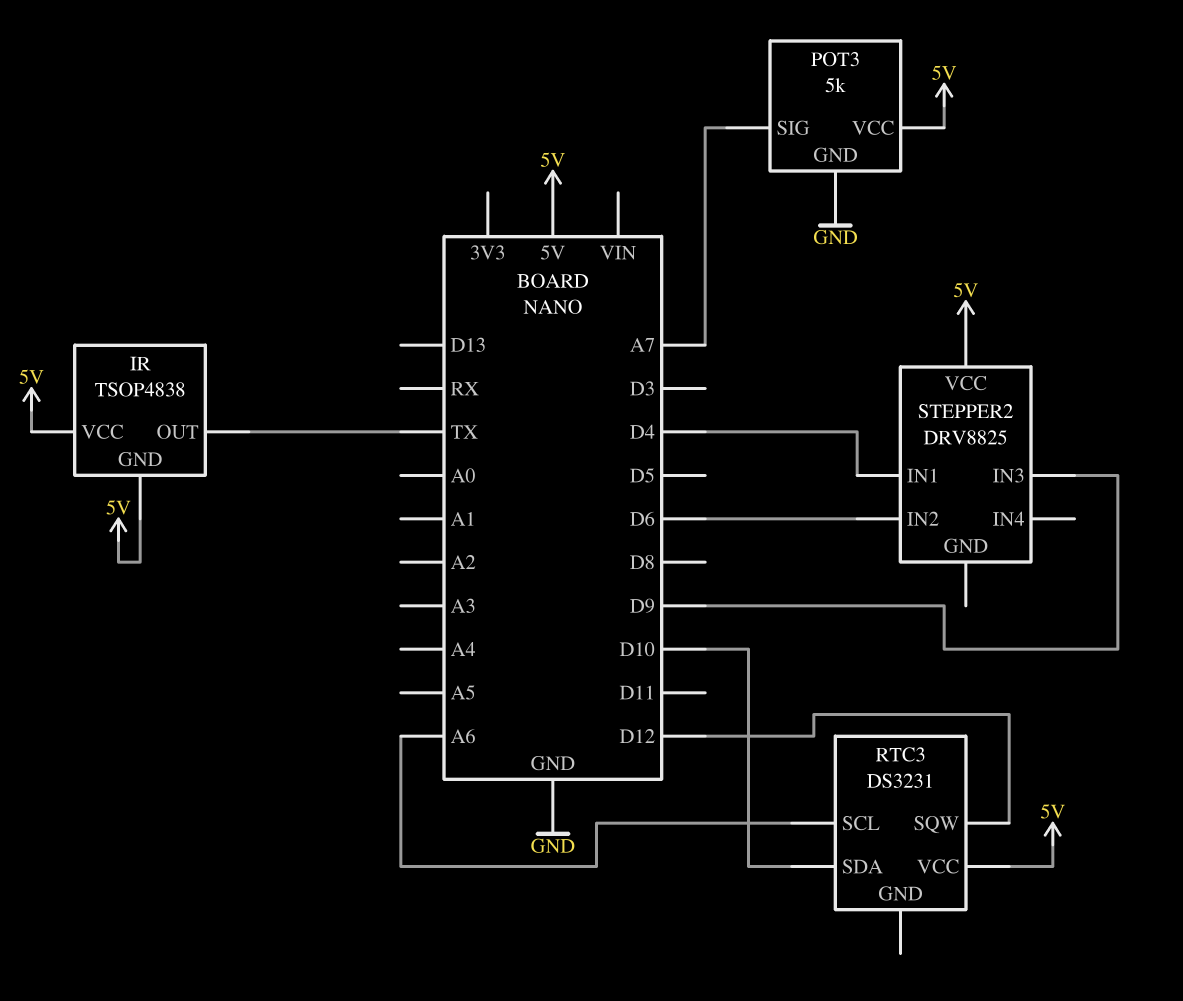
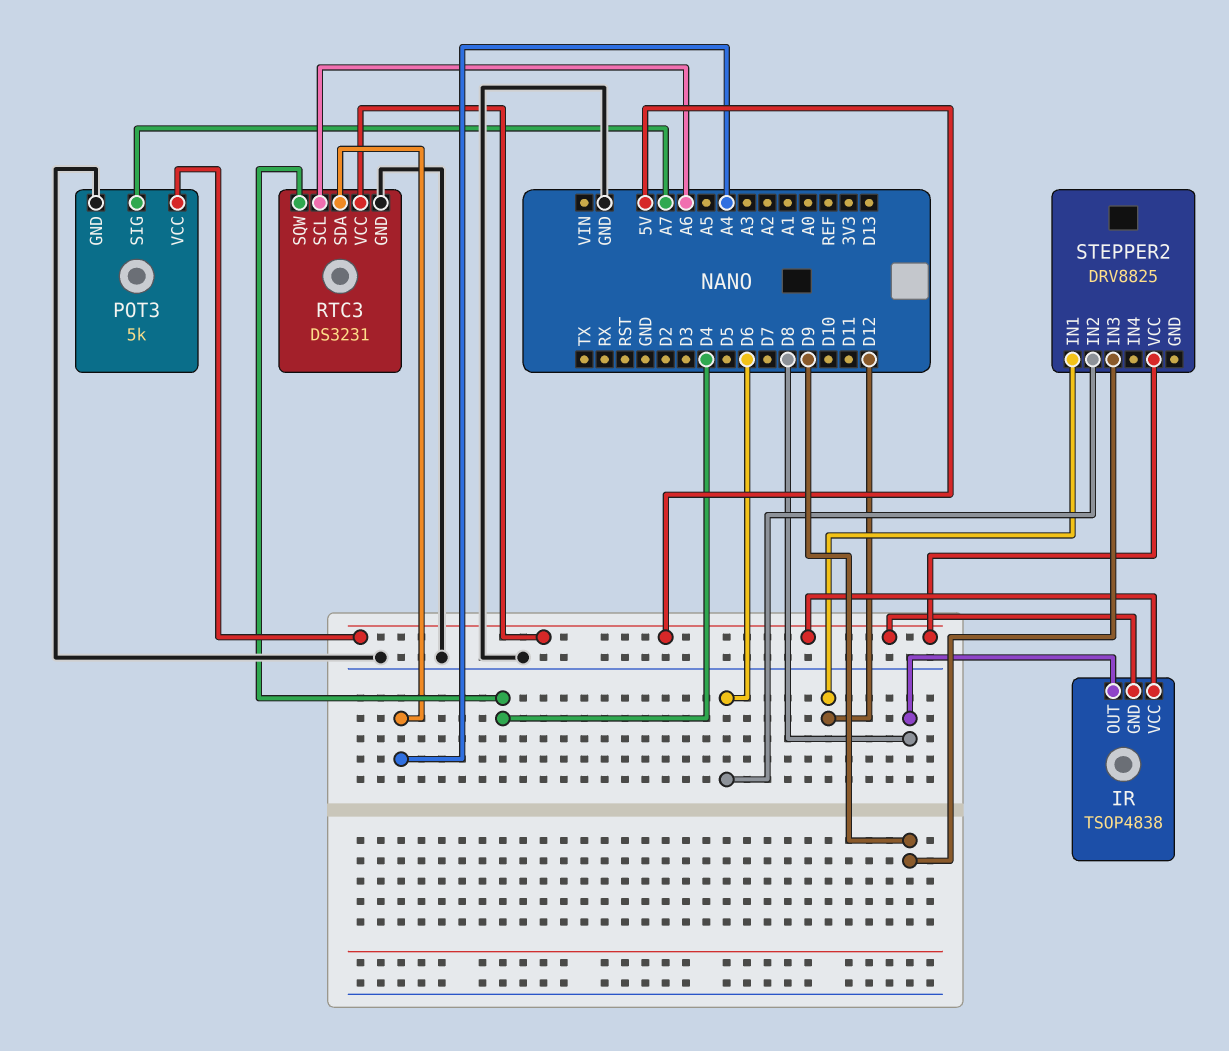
IR pin OUT: TX -> D8
RTC3 pin GND: none -> GND
RTC3 pin SDA: D10 -> A4
RTC3 pin SQW: D12 -> D4
STEPPER2 pin IN1: D4 -> D12

